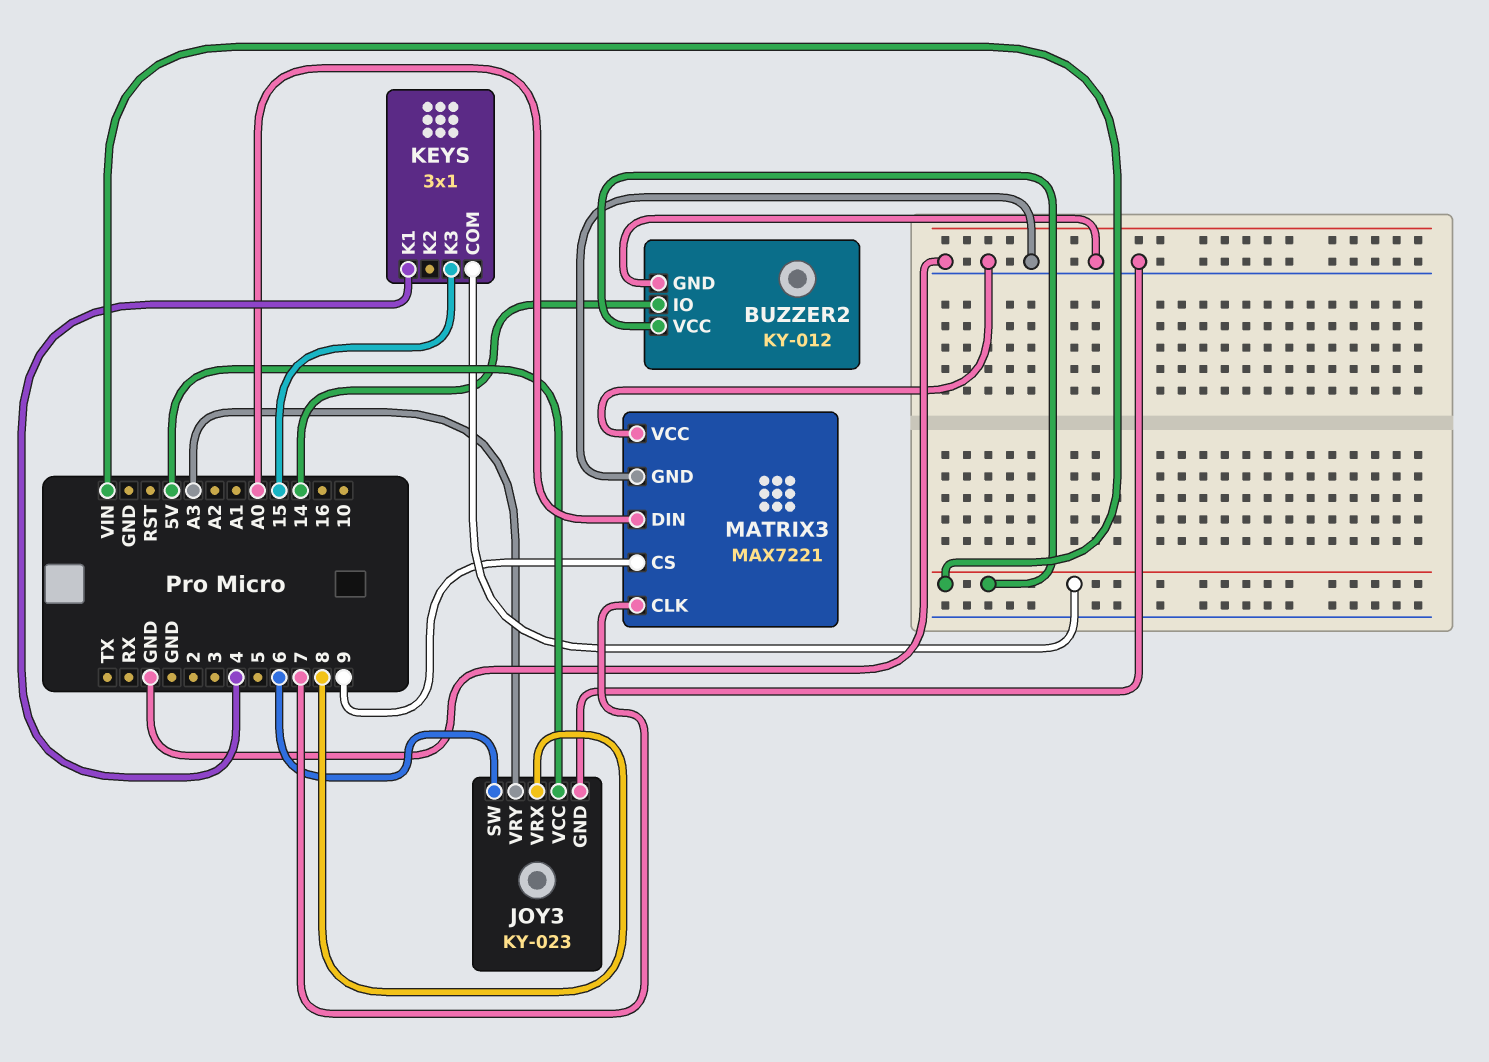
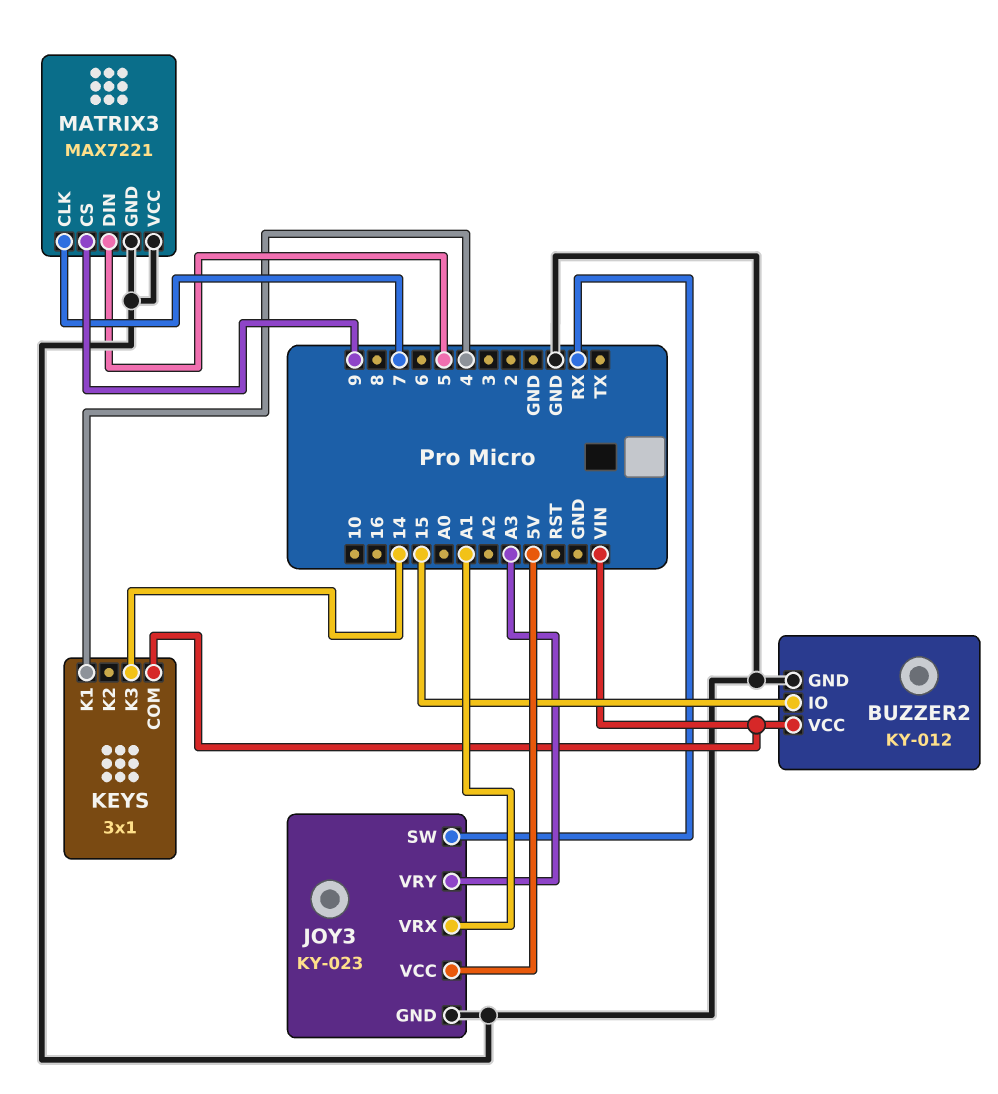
BUZZER2 pin IO: 14 -> 15
JOY3 pin SW: 6 -> RX
JOY3 pin VRX: 8 -> A1
KEYS pin K3: 15 -> 14
MATRIX3 pin DIN: A0 -> 5

